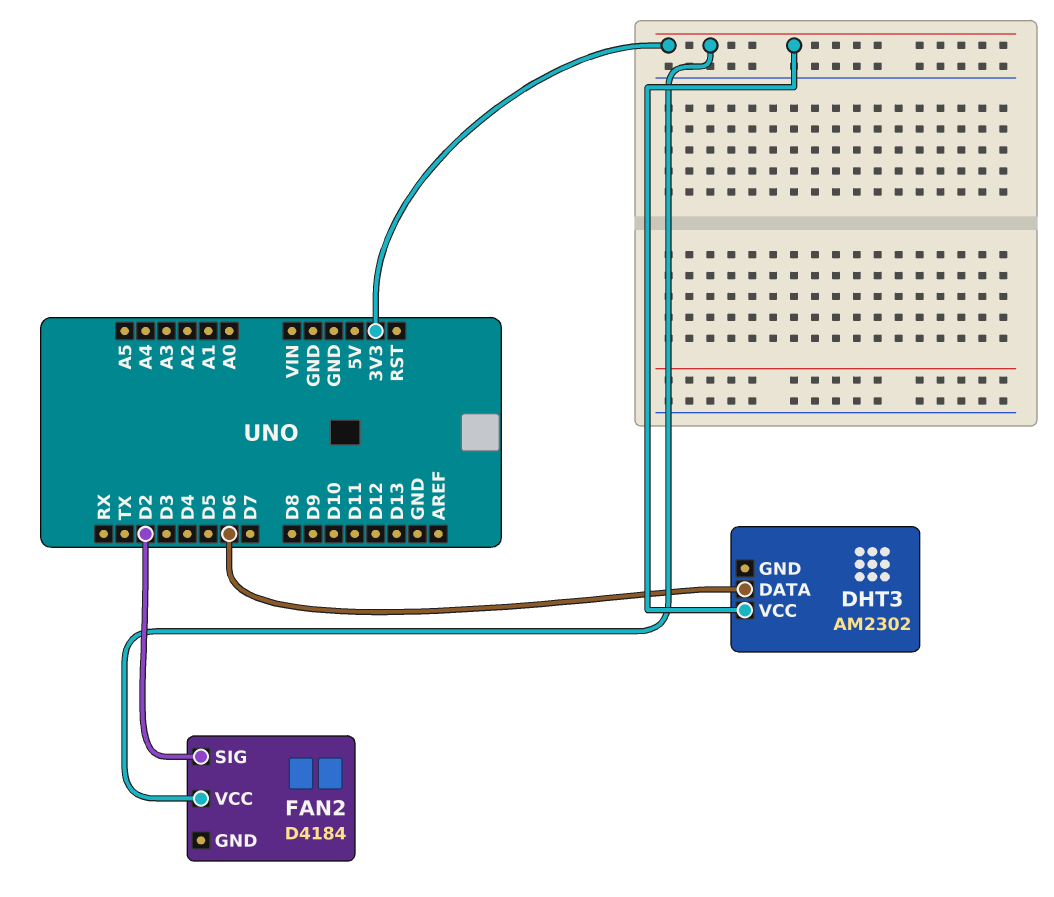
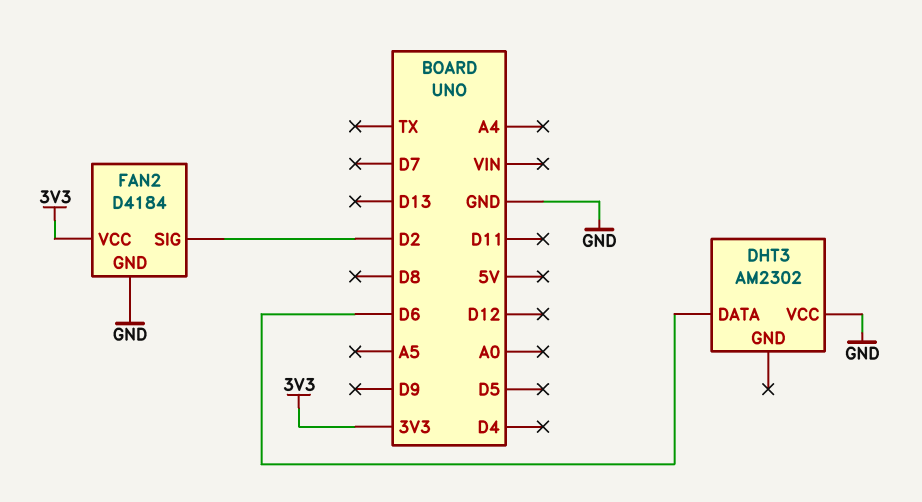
DHT3 pin VCC: 3V3 -> GND
FAN2 pin GND: none -> GND

